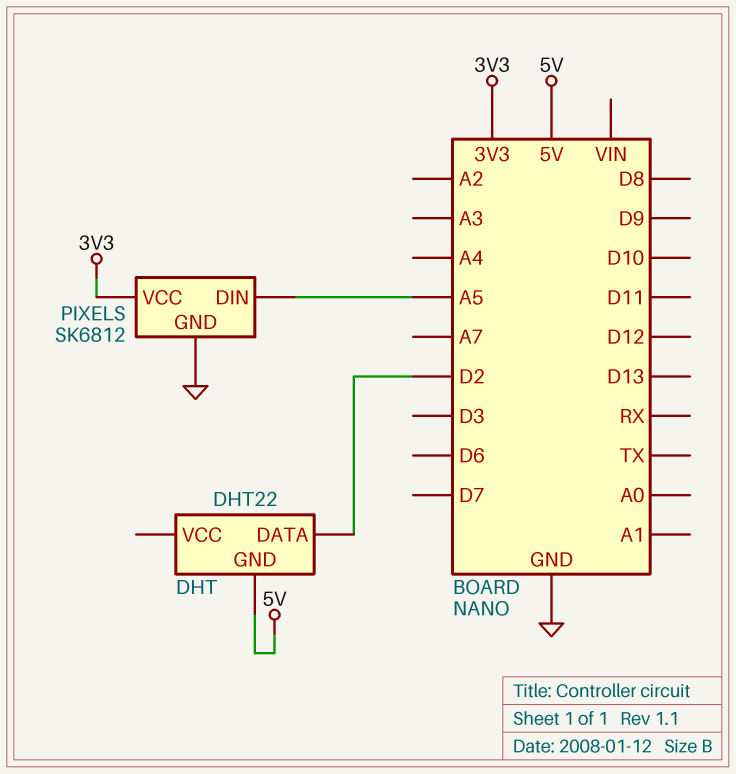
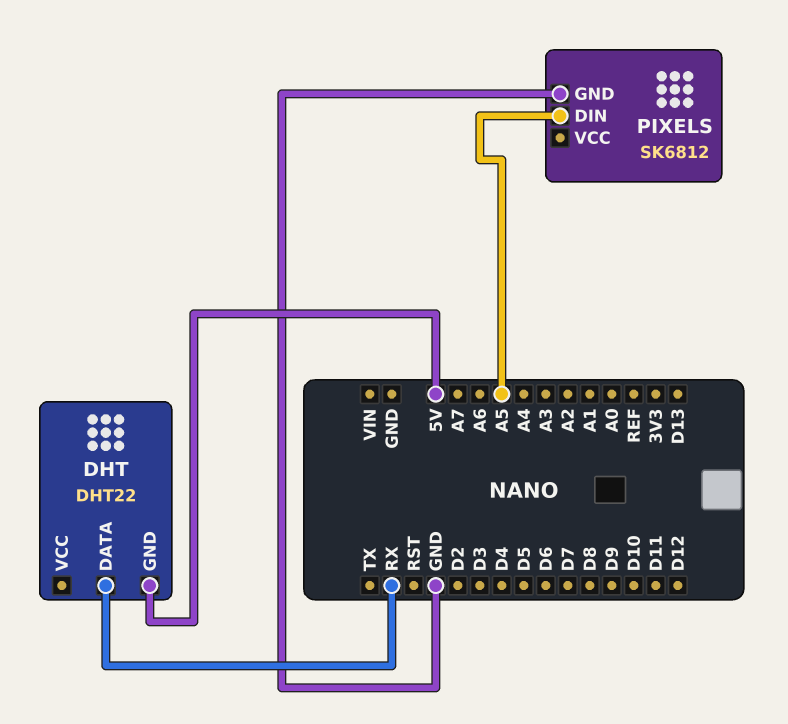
DHT pin DATA: D2 -> RX
PIXELS pin VCC: 3V3 -> none

